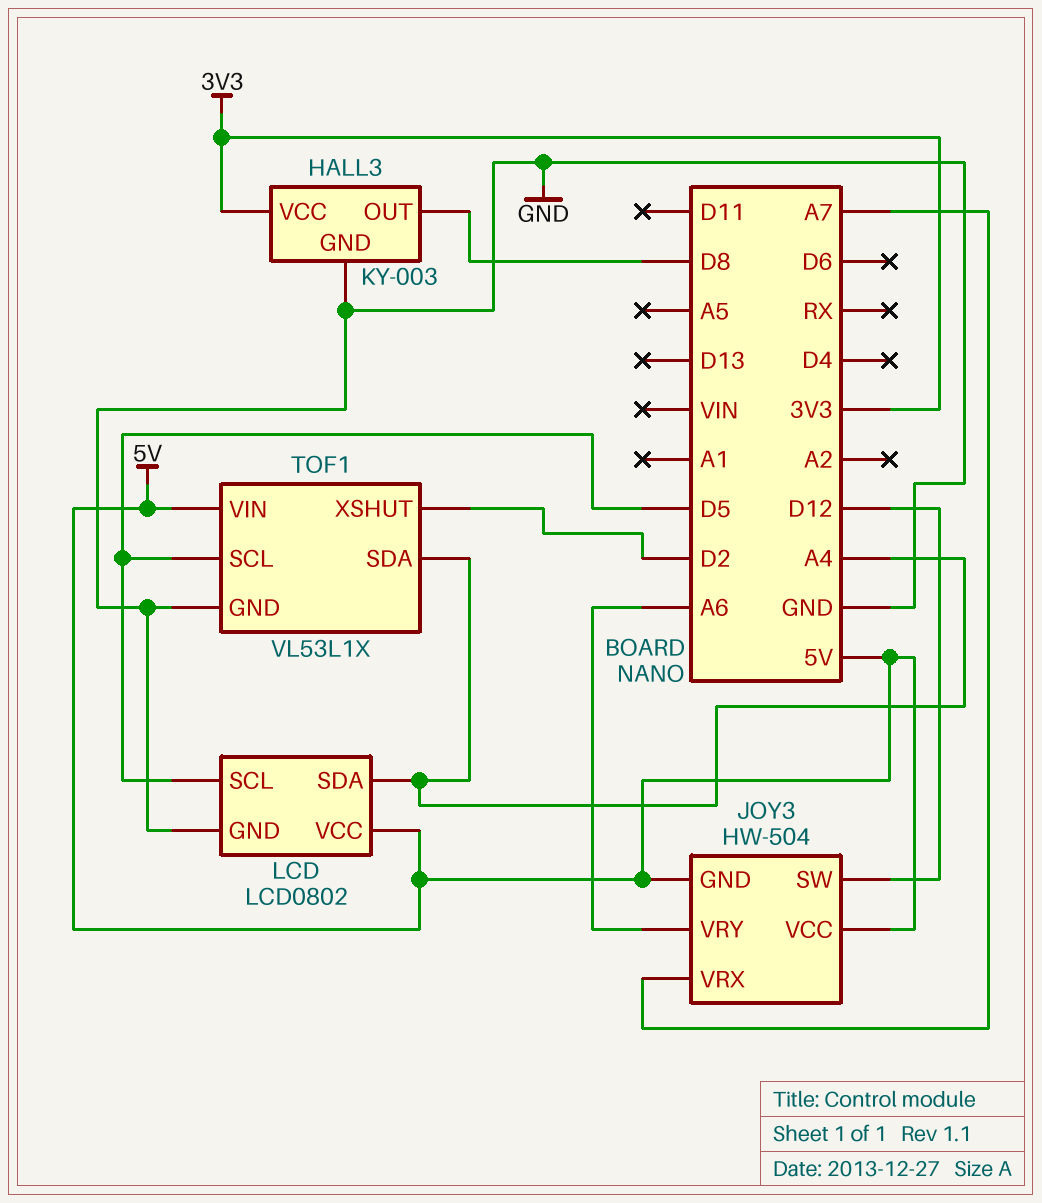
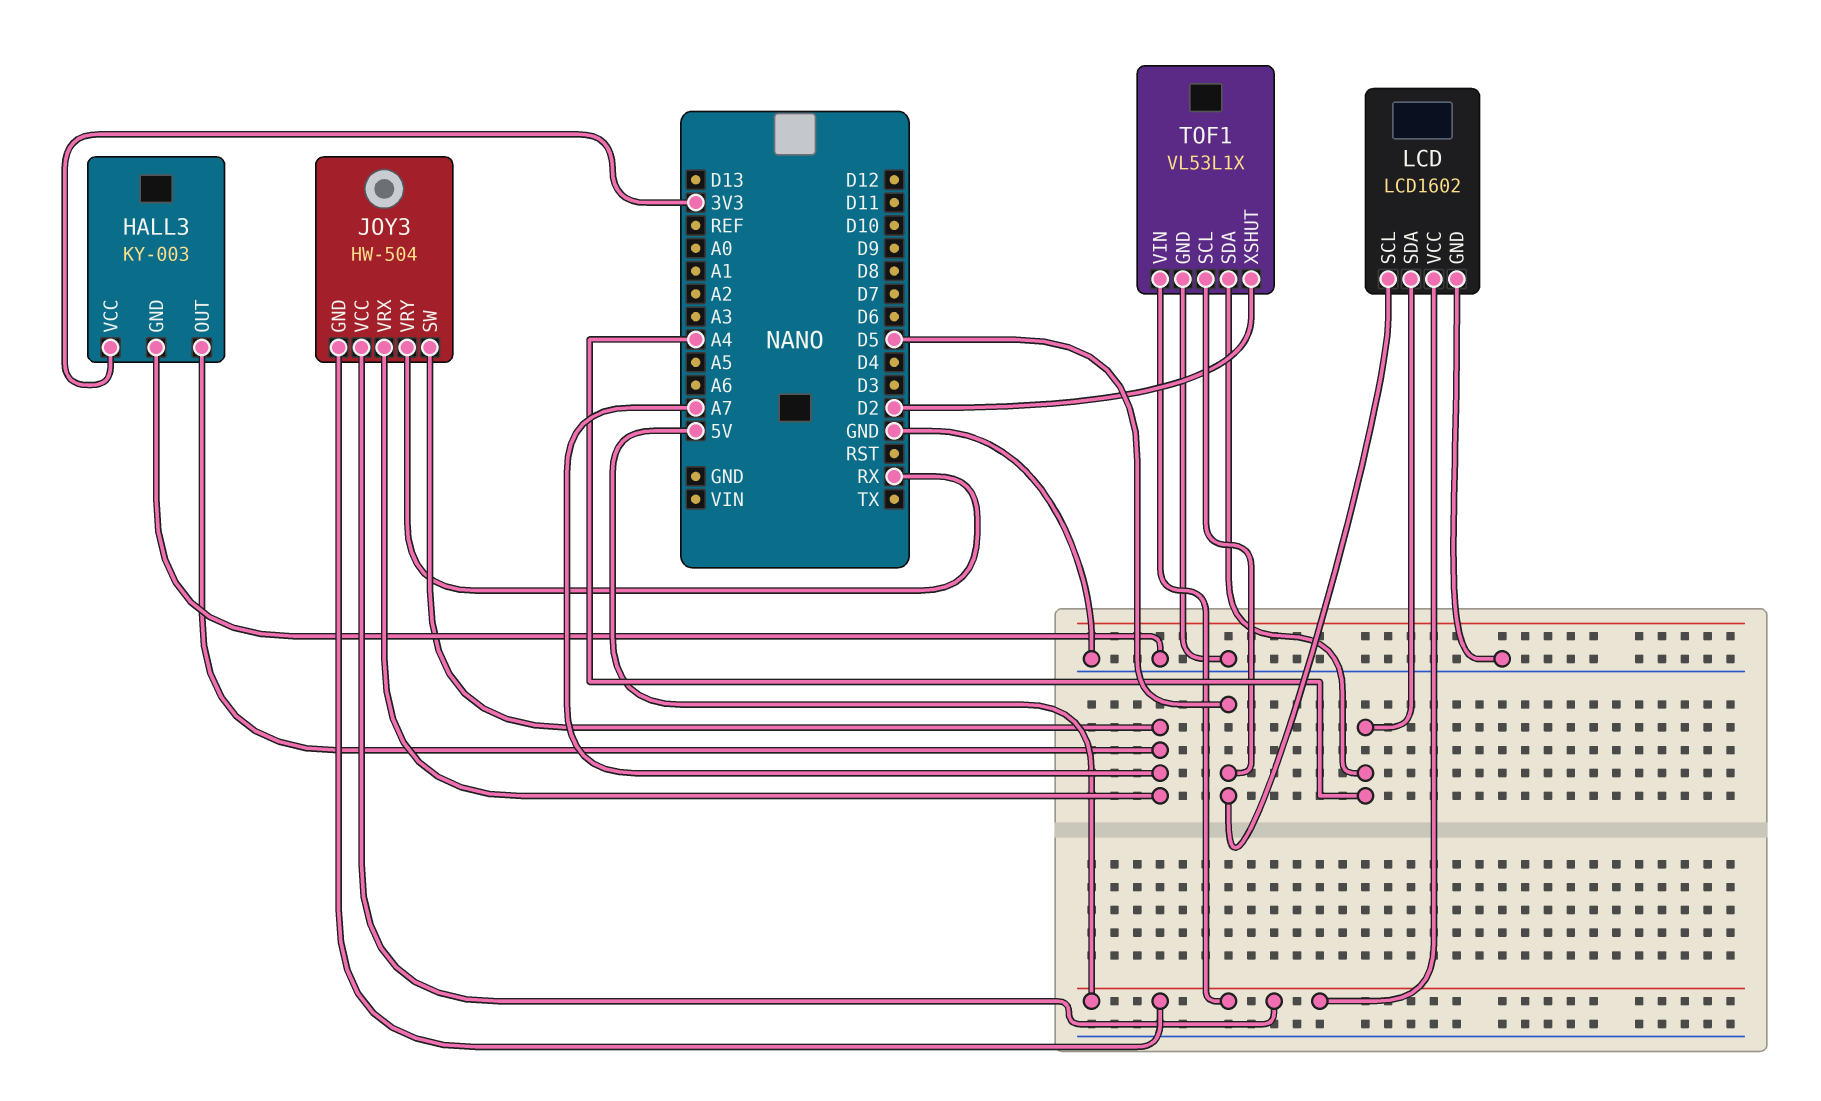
HALL3 pin OUT: D8 -> A7
JOY3 pin SW: D12 -> A7
JOY3 pin VRY: A6 -> RX
LCD: LCD0802 -> LCD1602

